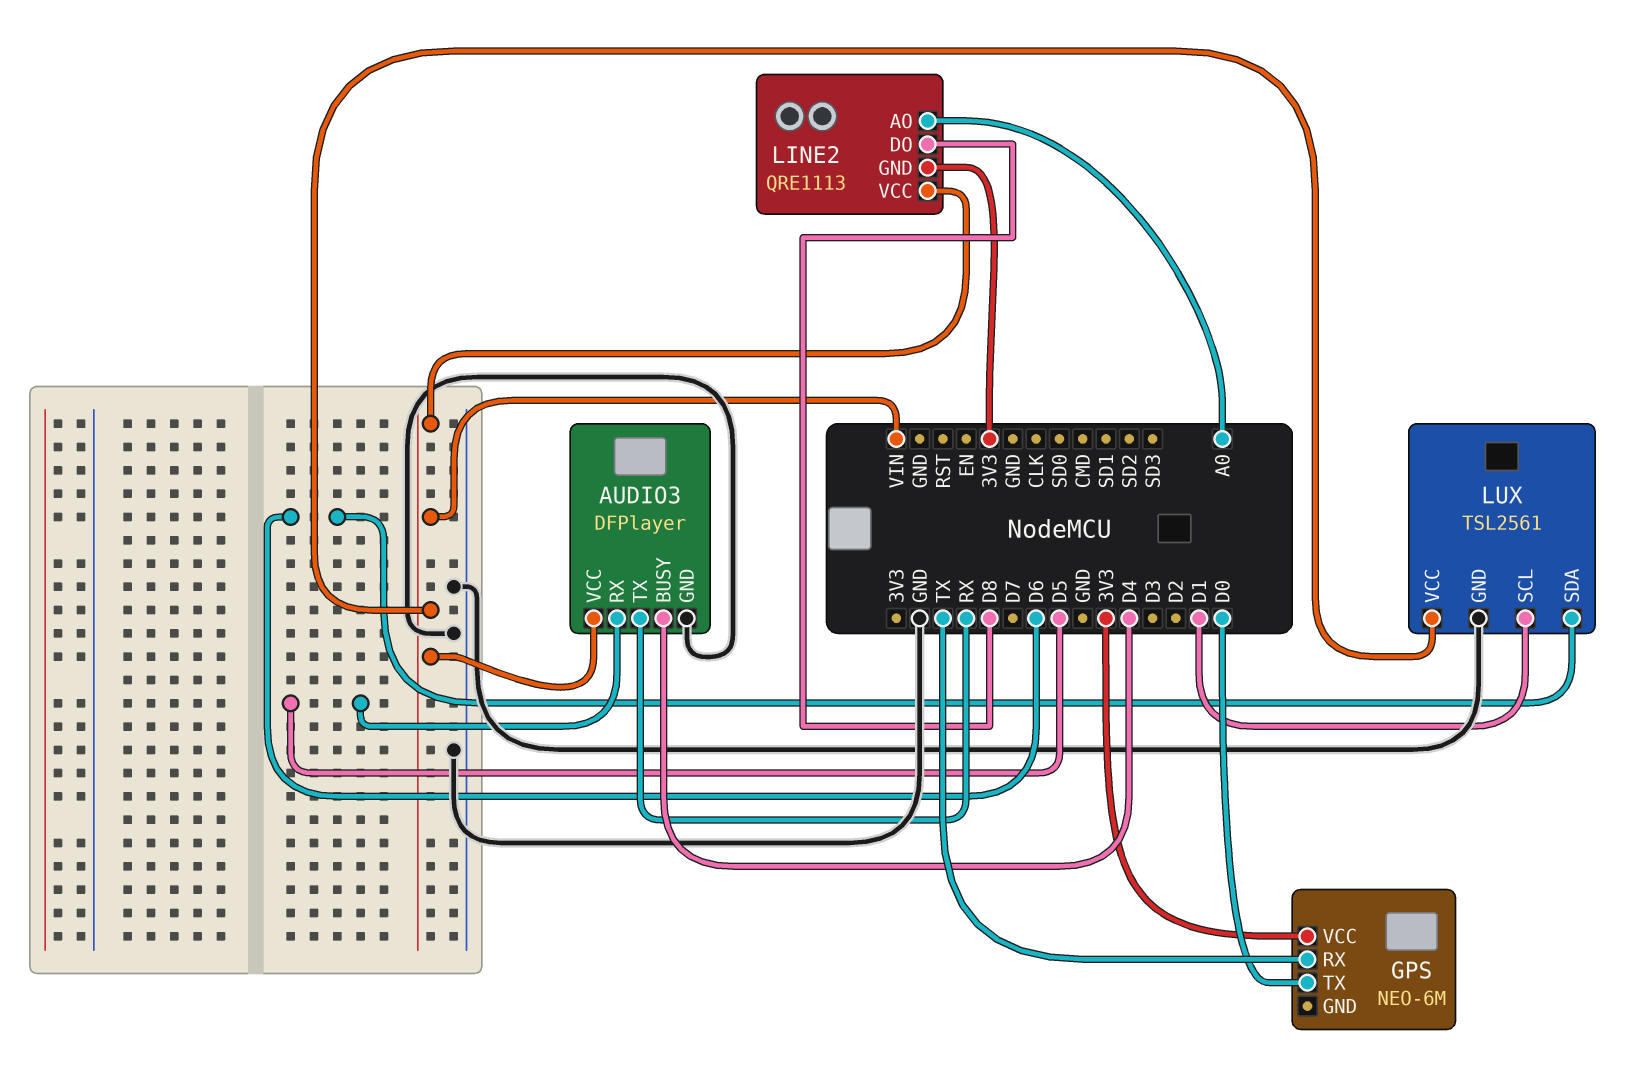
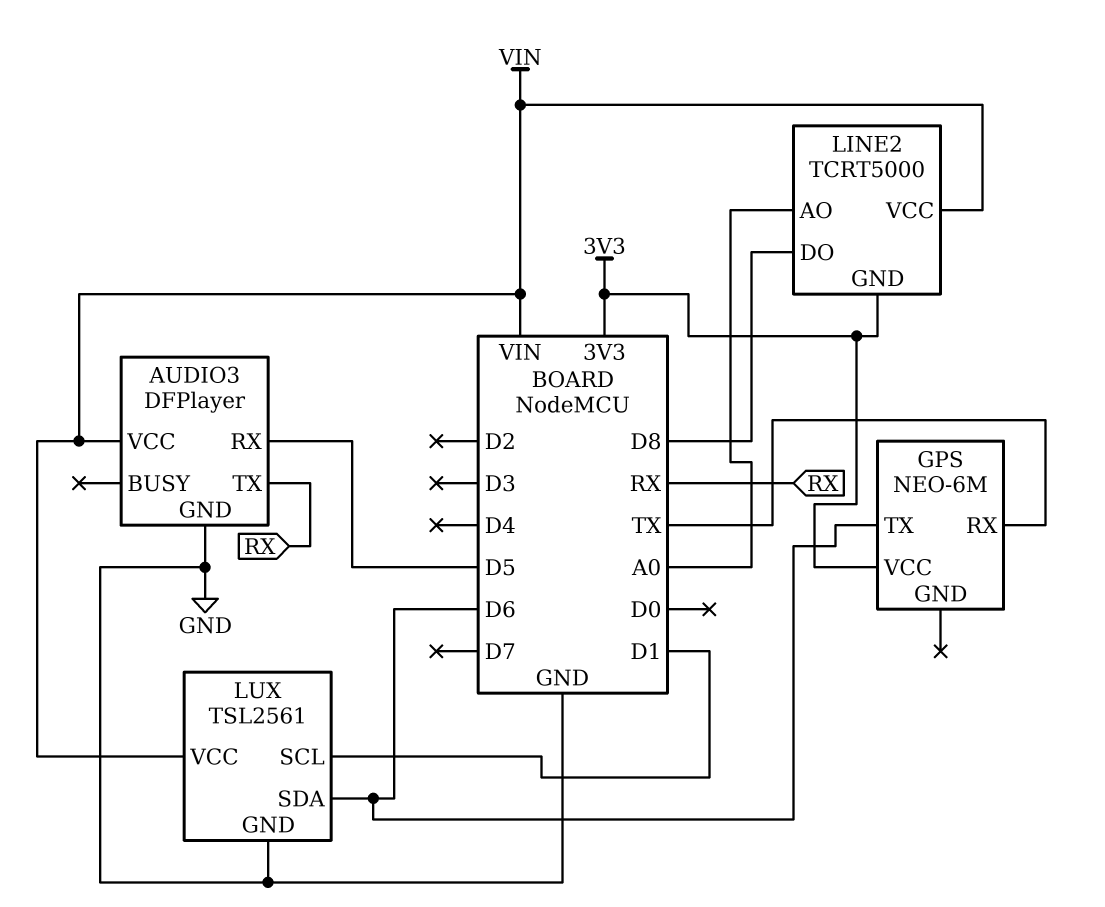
AUDIO3 pin BUSY: D4 -> none
GPS pin TX: D0 -> D6
LINE2: QRE1113 -> TCRT5000

